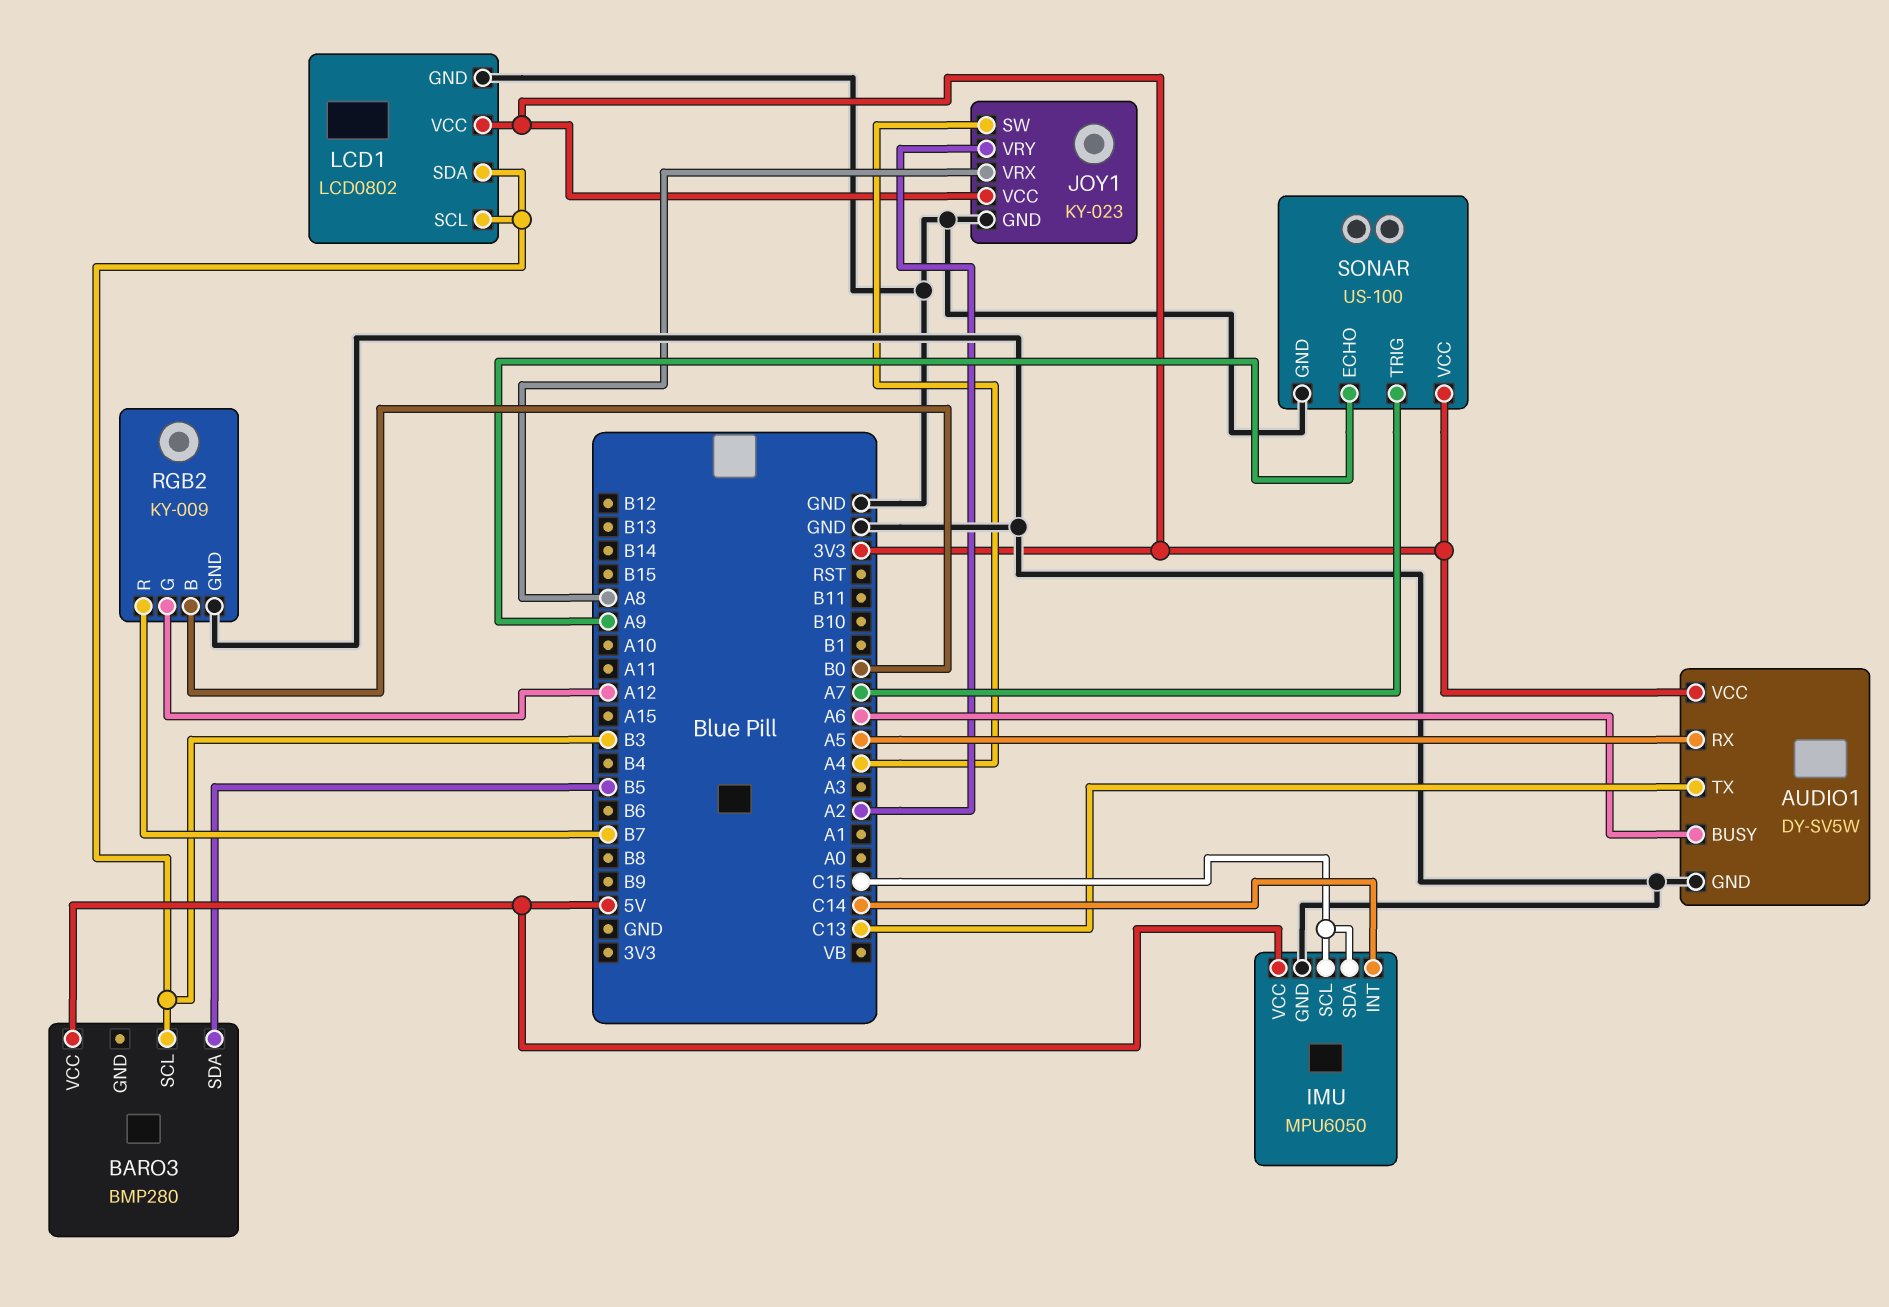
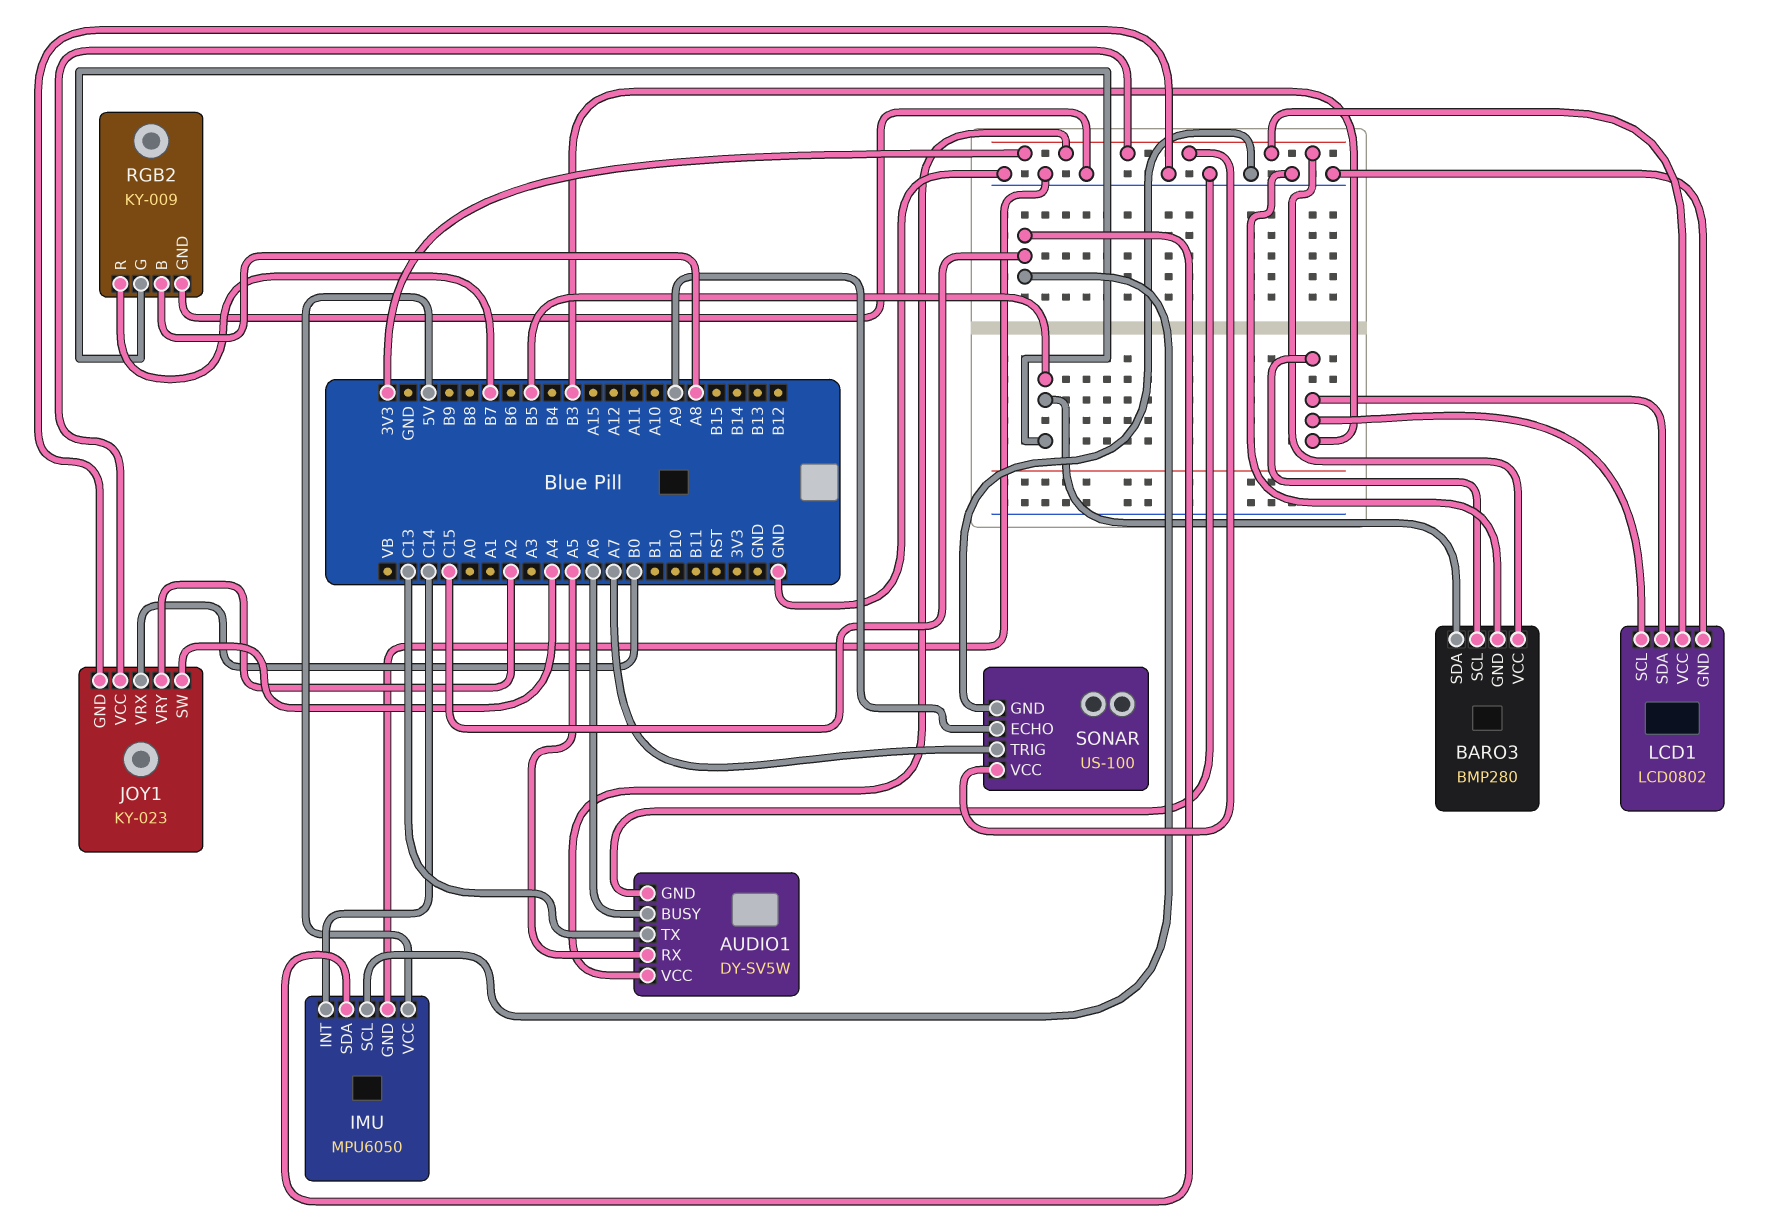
BARO3 pin GND: none -> GND
BARO3 pin VCC: 5V -> 3V3
JOY1 pin VRX: A8 -> B0
RGB2 pin B: B0 -> A8
RGB2 pin G: A12 -> B5

